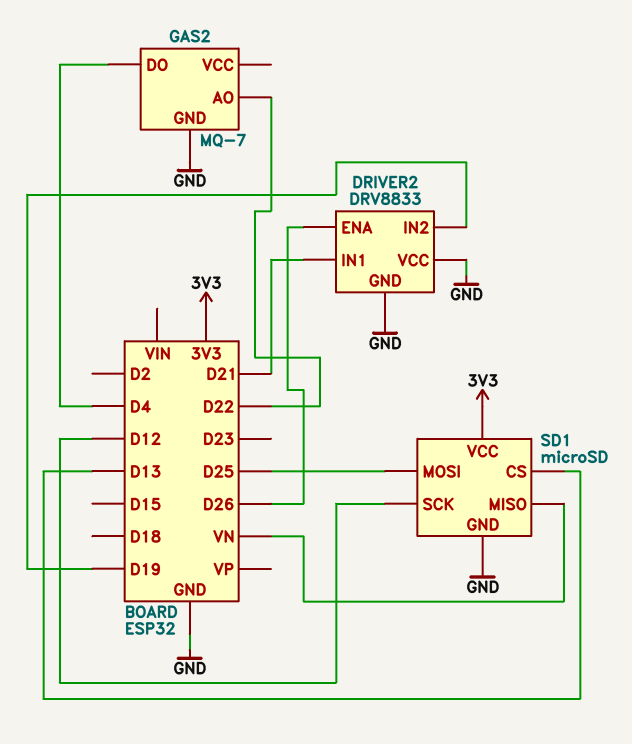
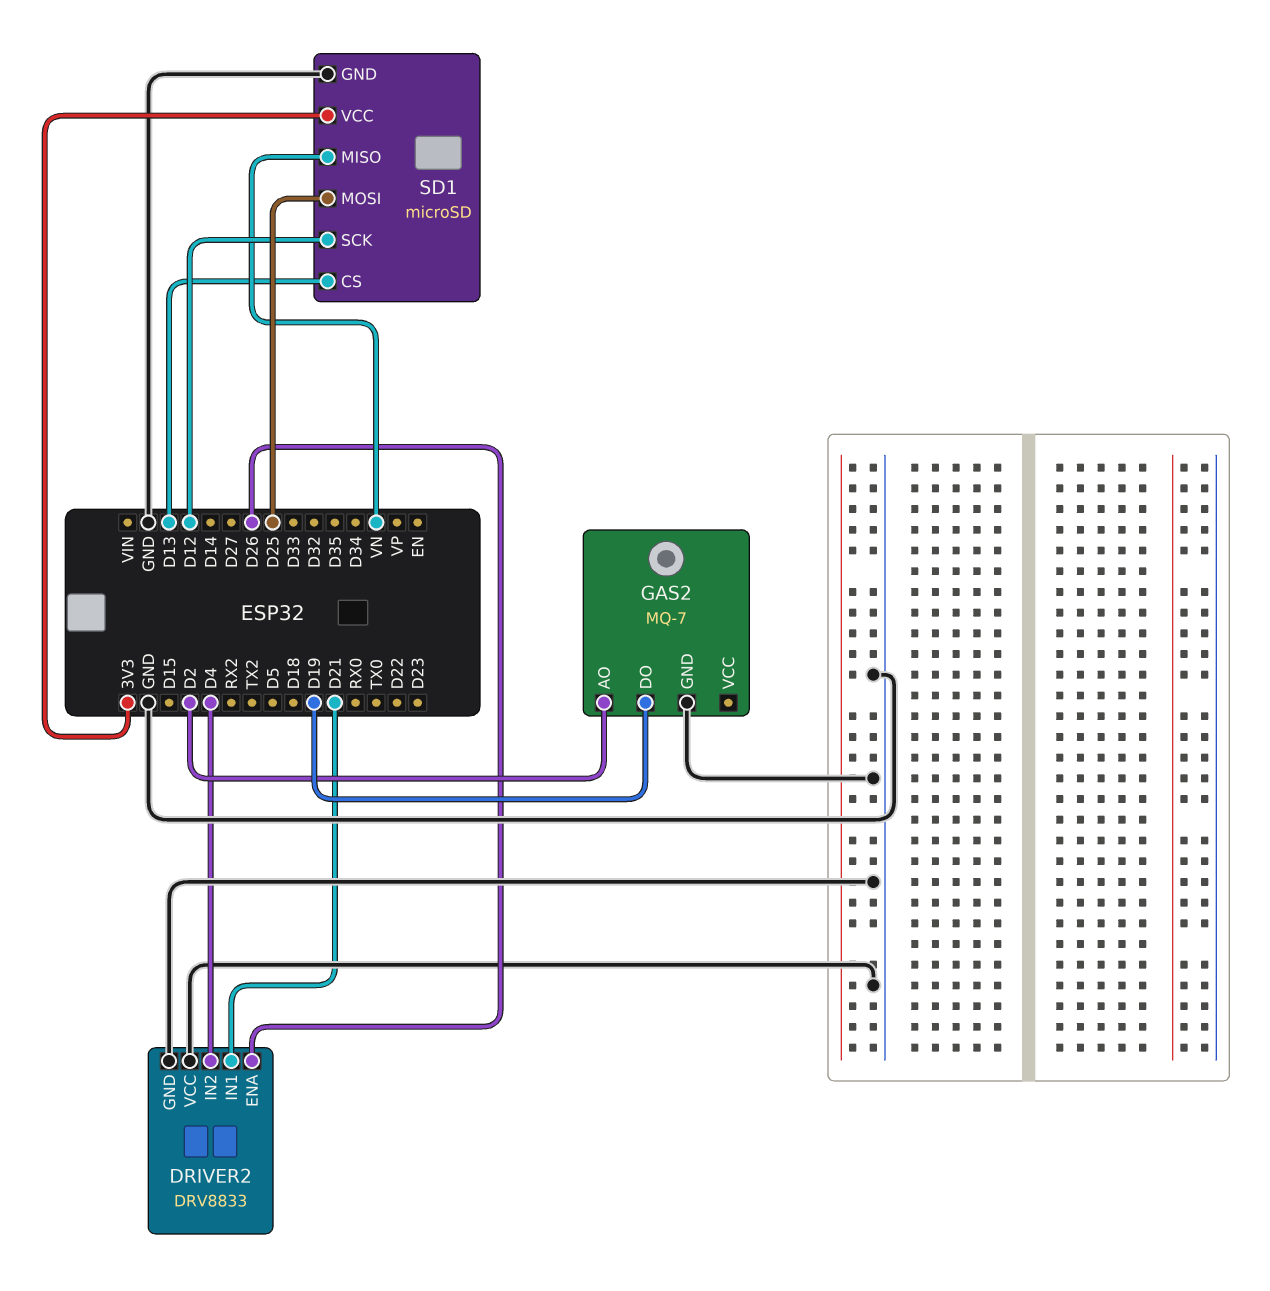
DRIVER2 pin IN2: D19 -> D4
GAS2 pin AO: D22 -> D2
GAS2 pin DO: D4 -> D19

